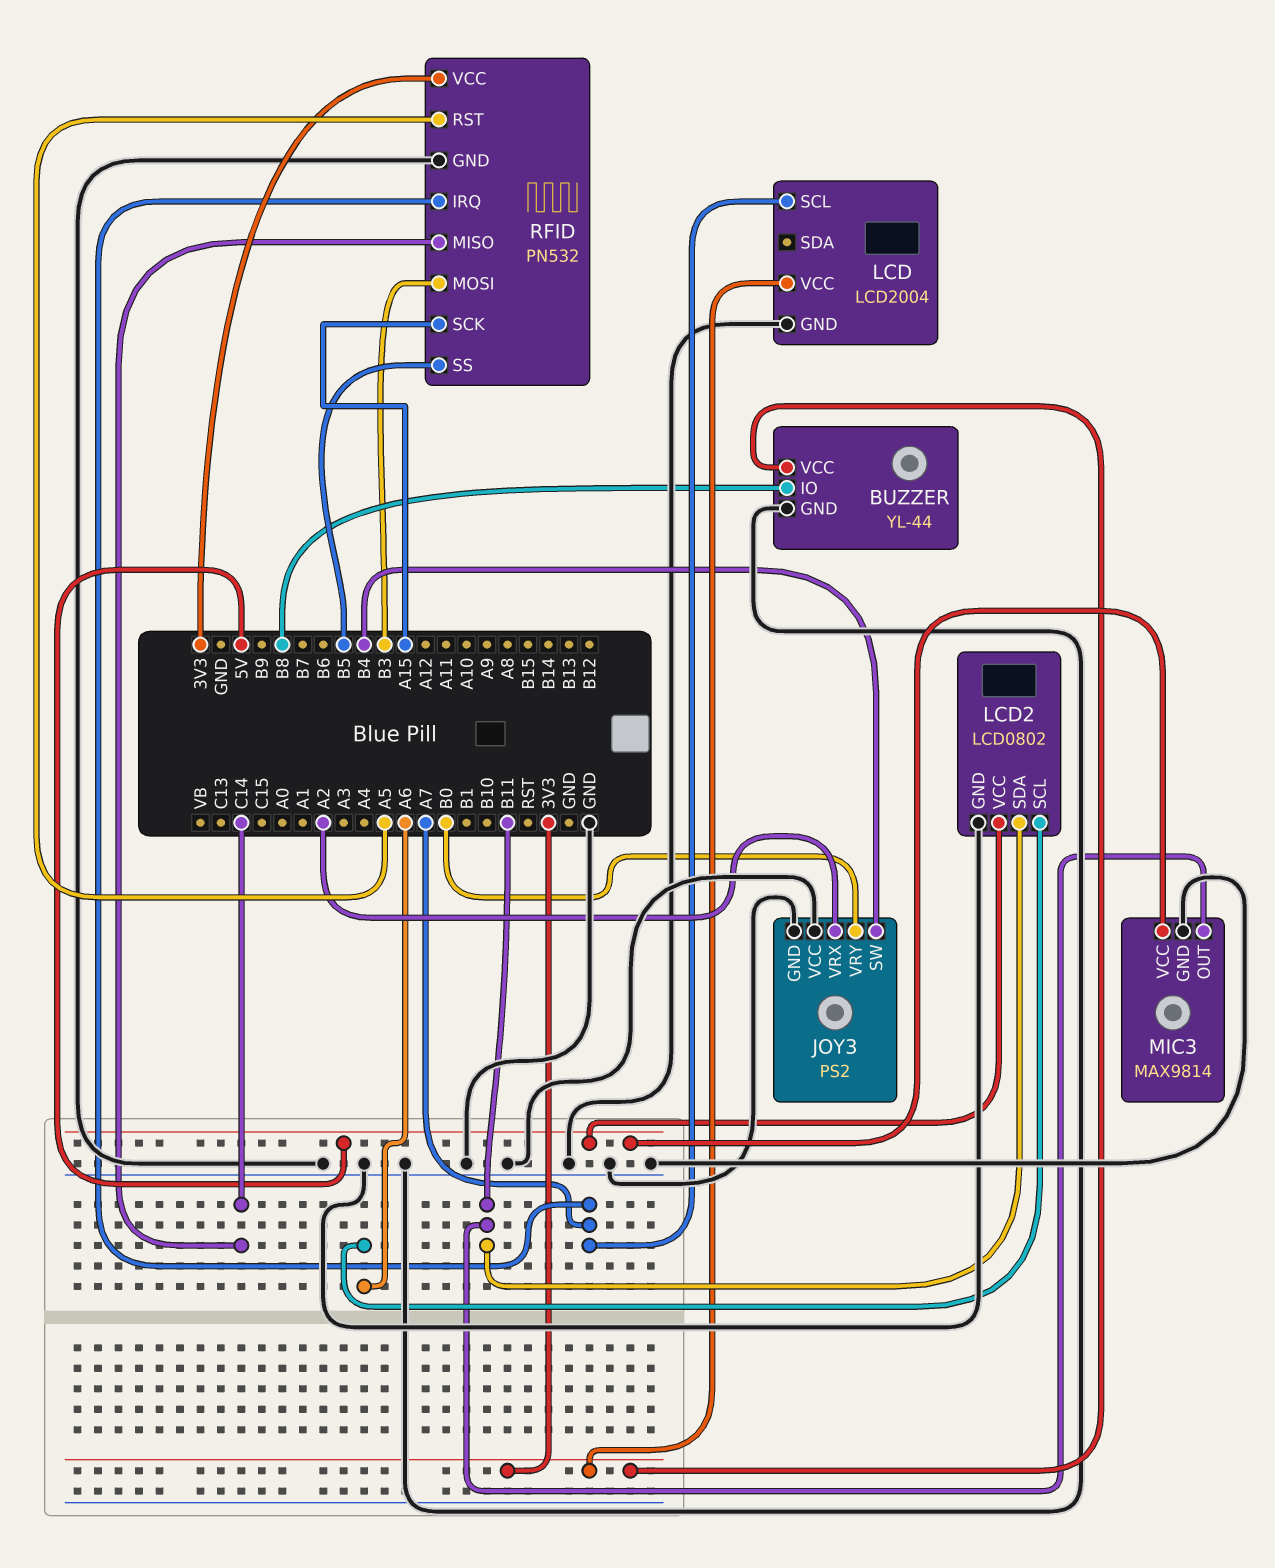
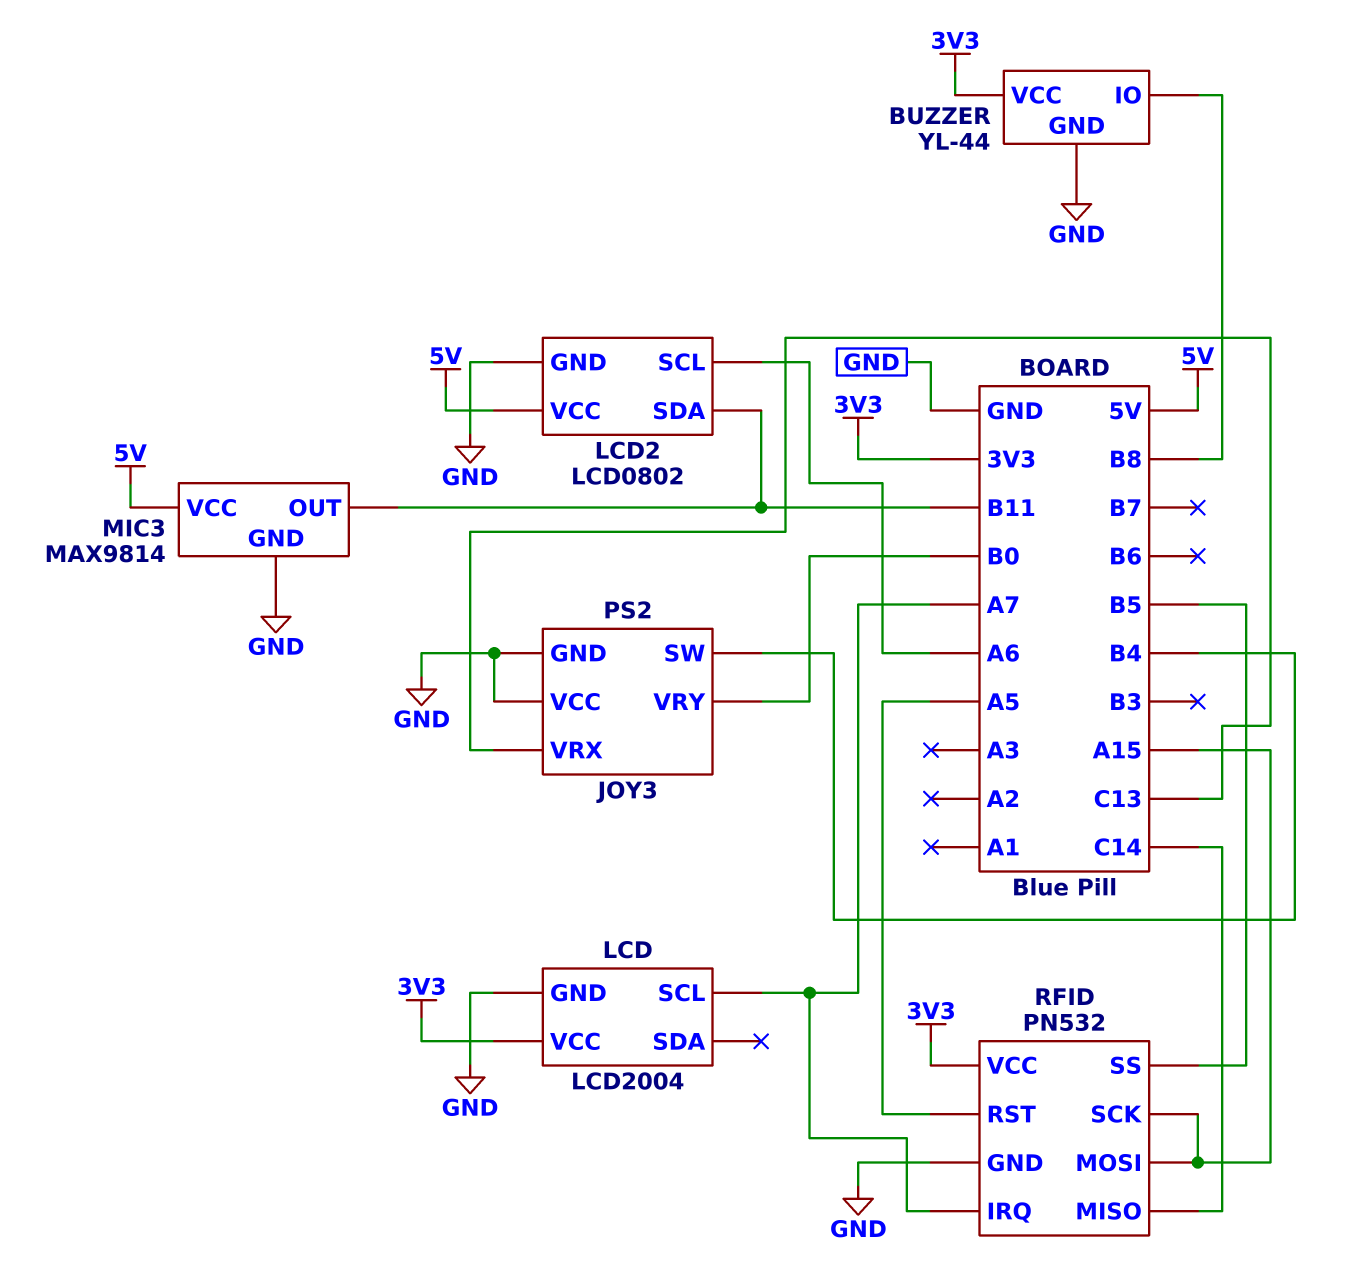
JOY3 pin VRX: A2 -> C13
RFID pin MOSI: B3 -> A15

